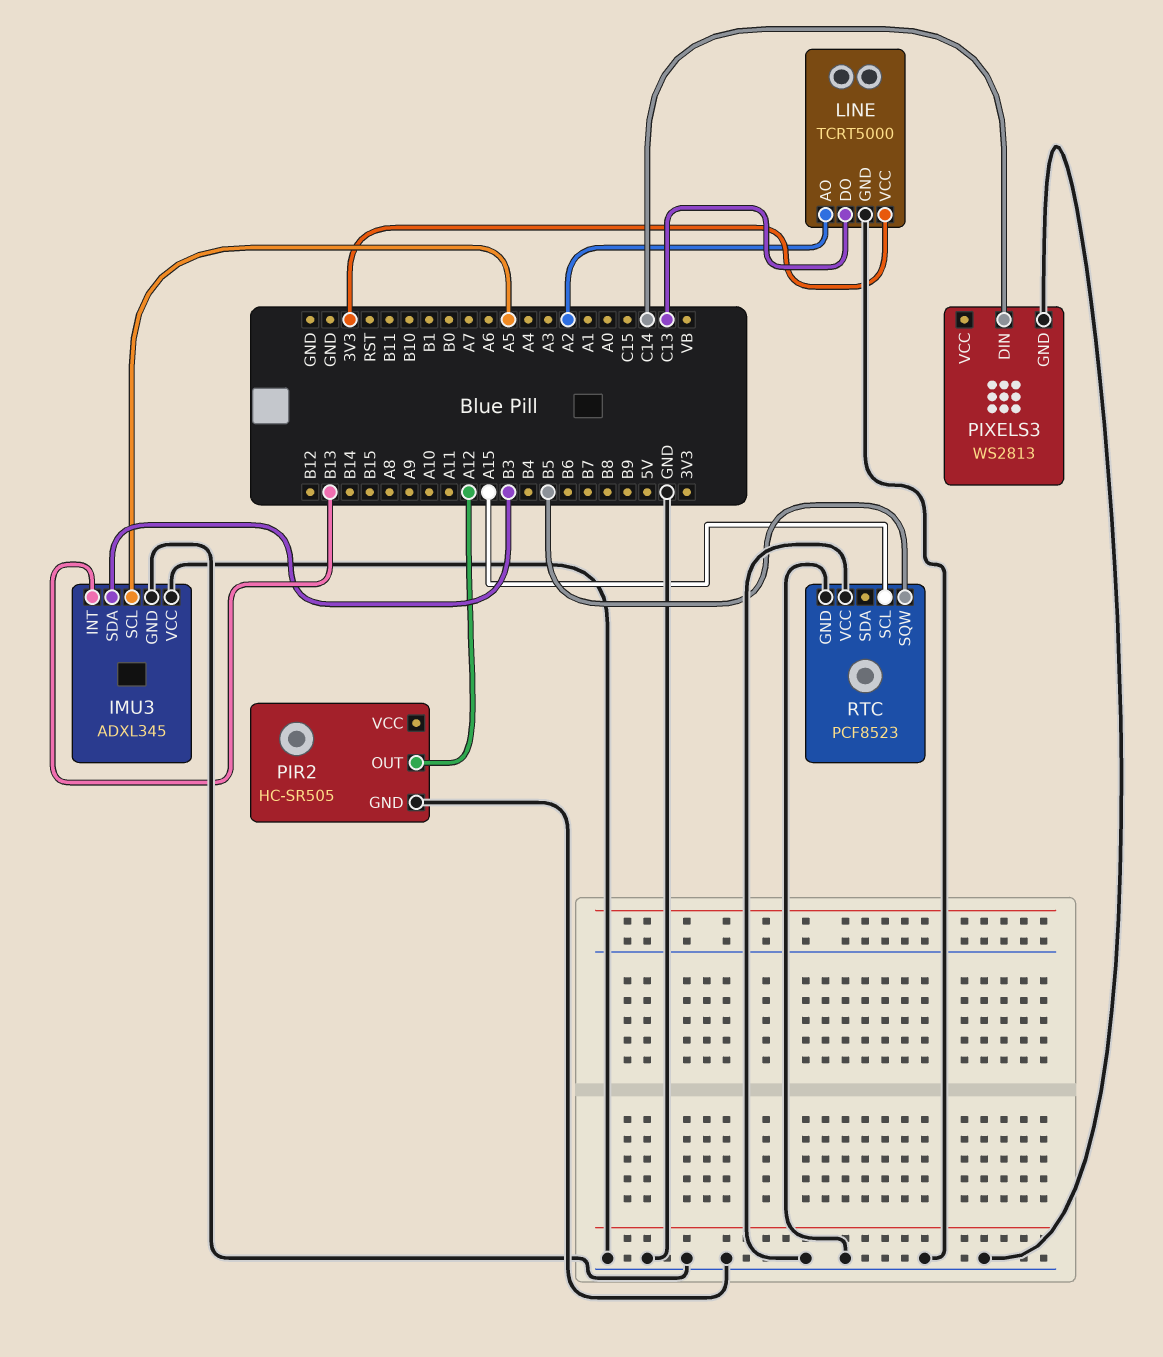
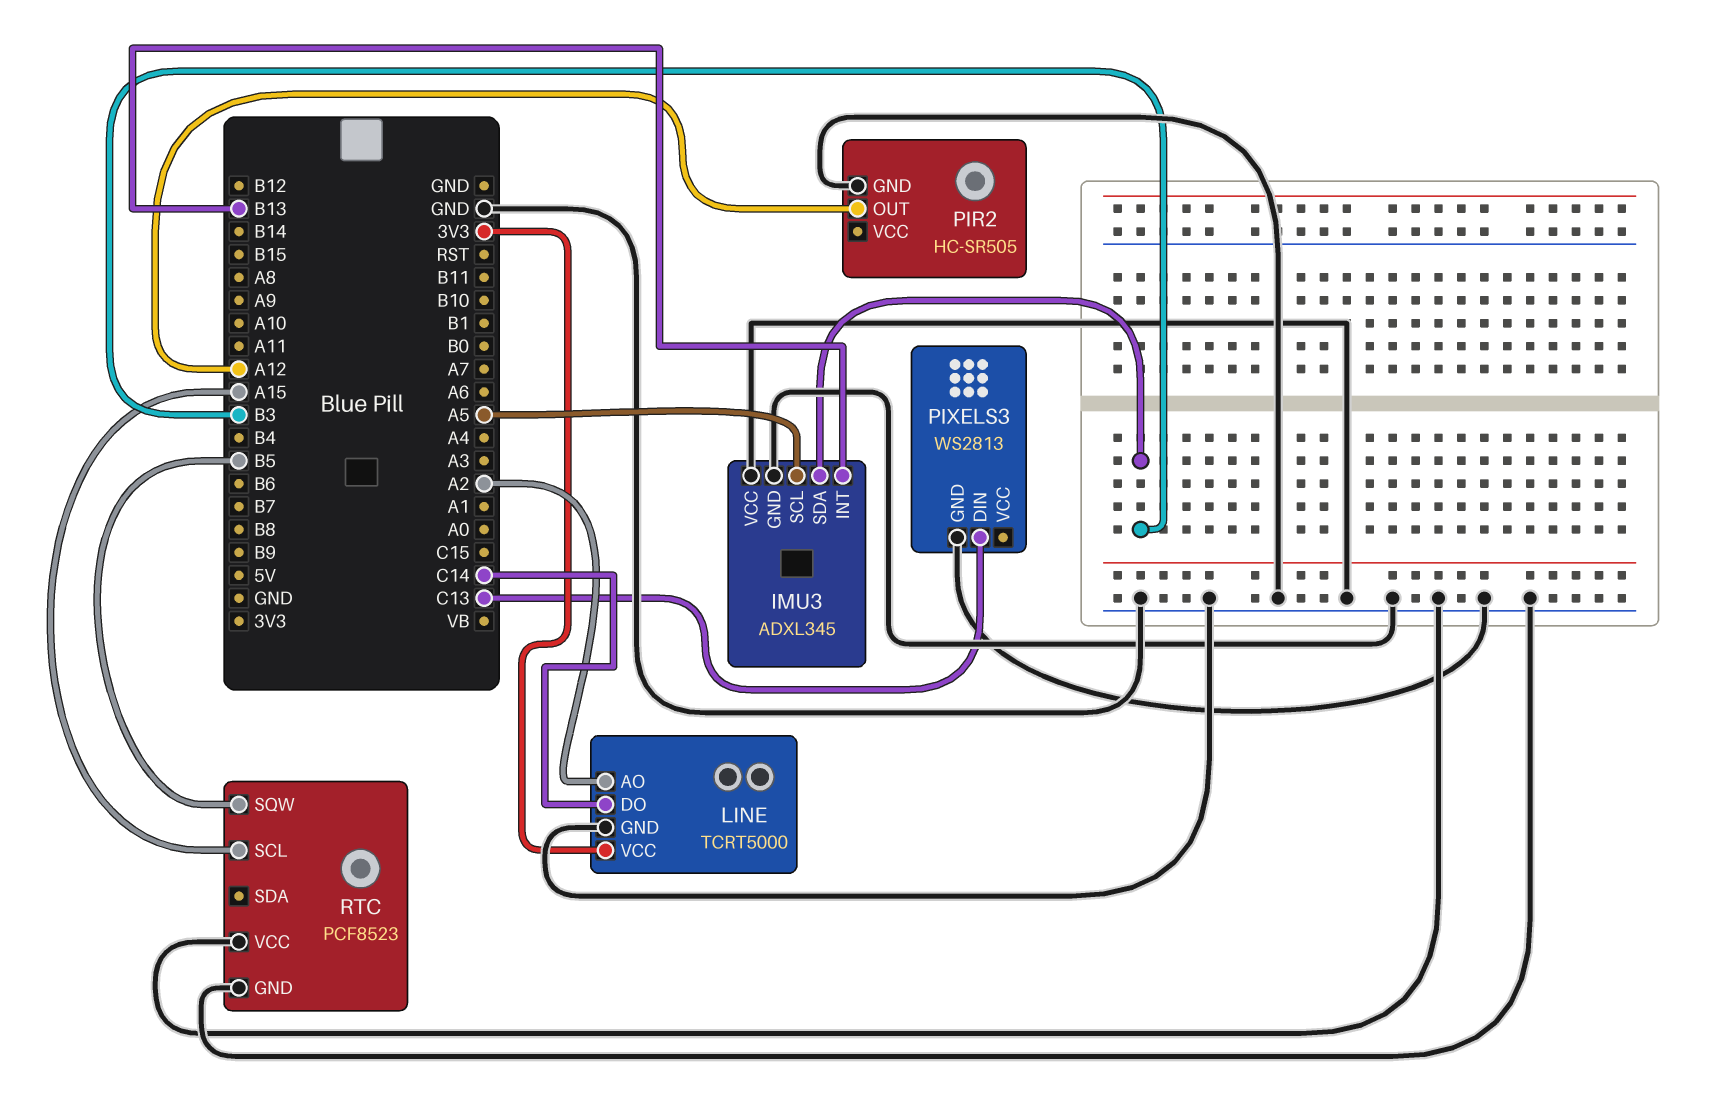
LINE pin DO: C13 -> C14
PIXELS3 pin DIN: C14 -> C13

